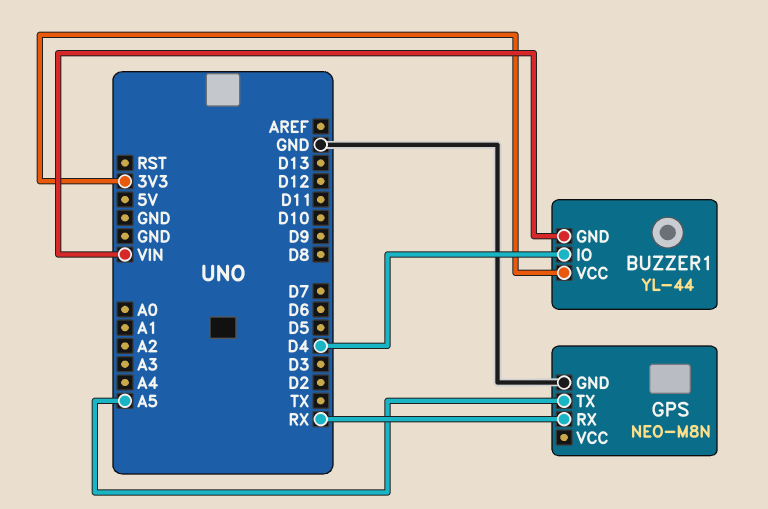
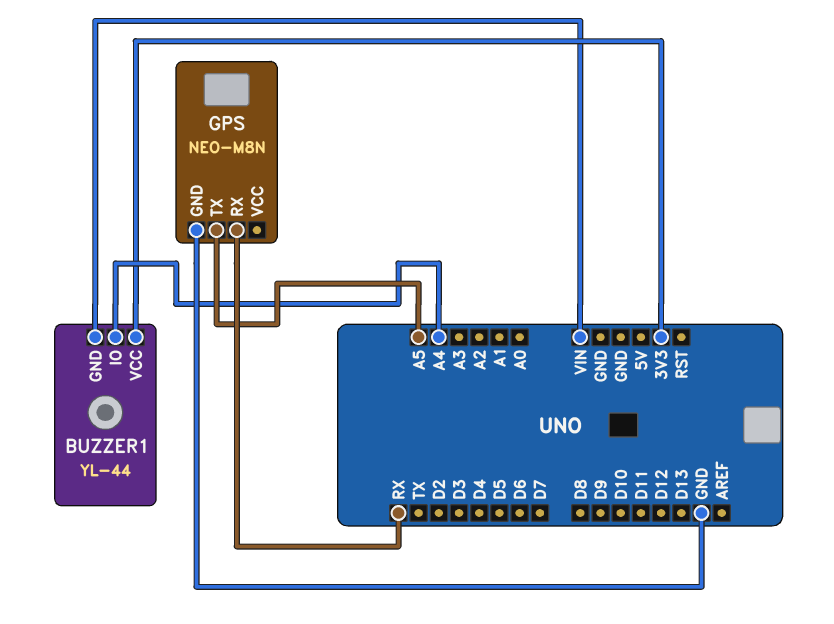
BUZZER1 pin IO: D4 -> A4

